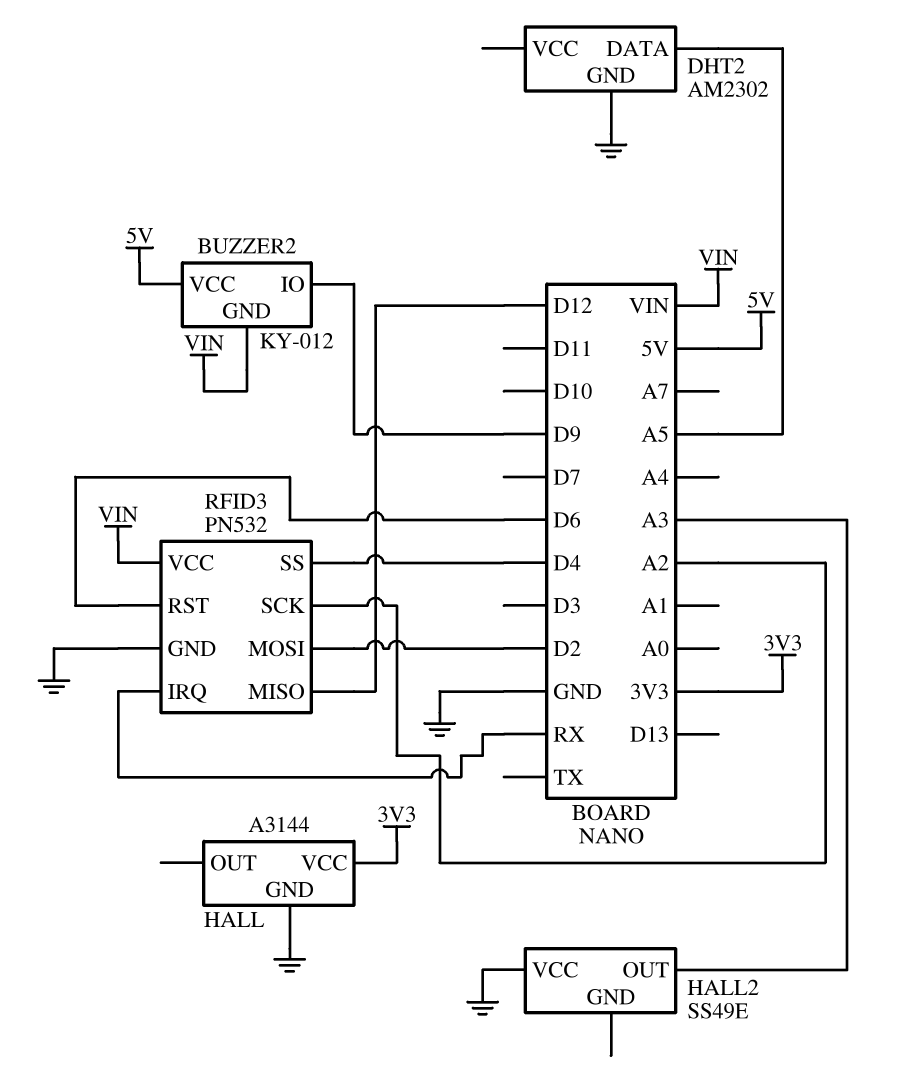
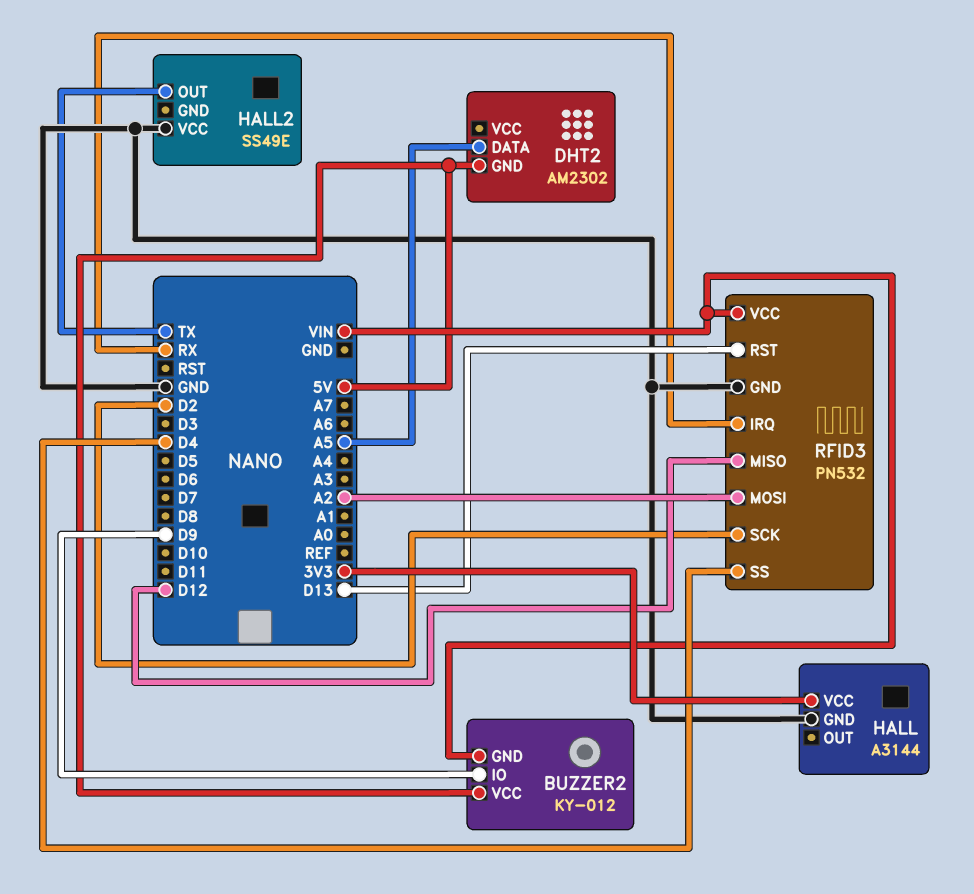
DHT2 pin GND: GND -> 5V
HALL2 pin OUT: A3 -> TX
RFID3 pin MOSI: D2 -> A2
RFID3 pin RST: D6 -> D13
RFID3 pin SCK: A2 -> D2

